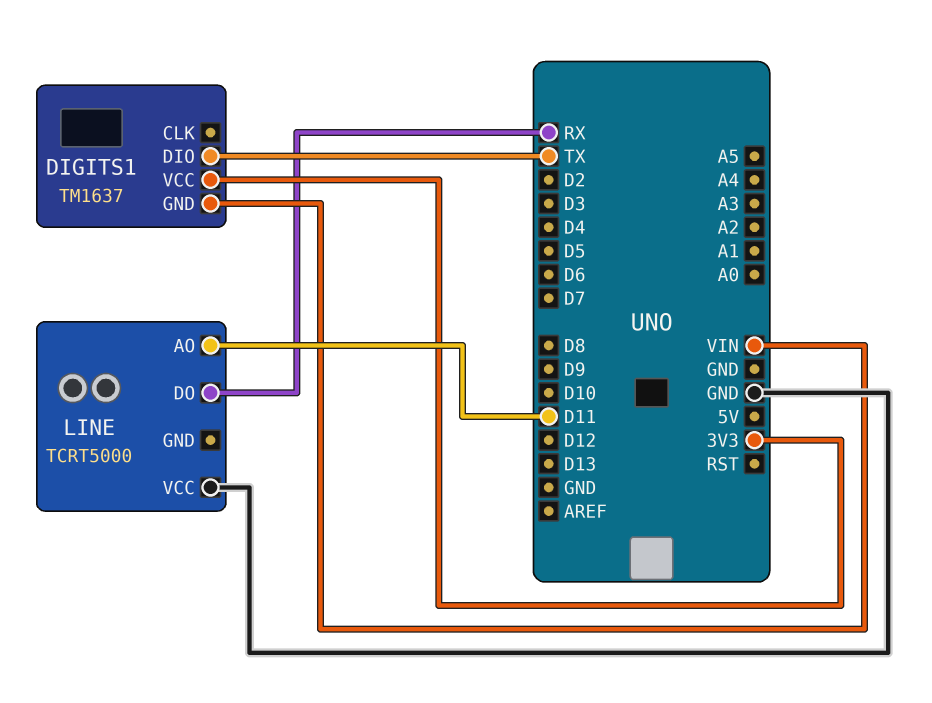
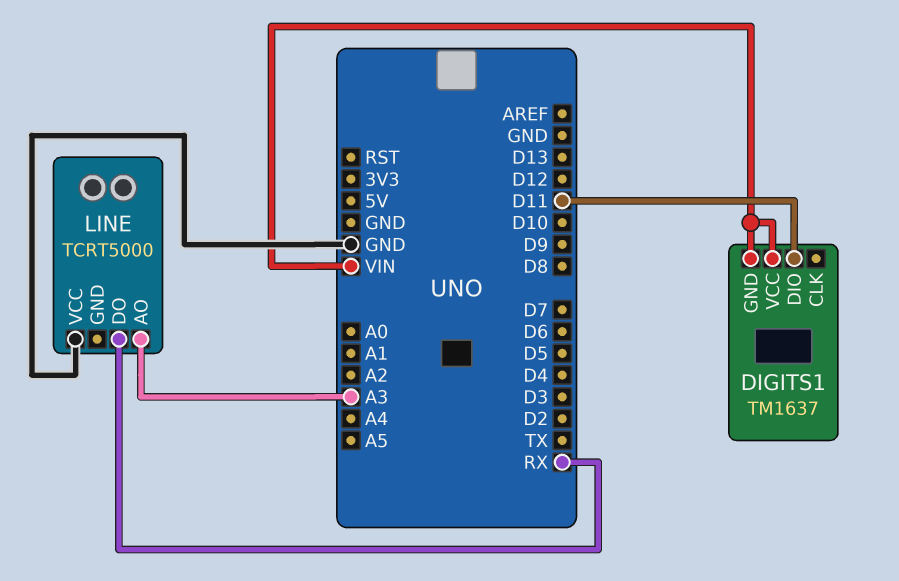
DIGITS1 pin DIO: TX -> D11
DIGITS1 pin VCC: 3V3 -> VIN
LINE pin AO: D11 -> A3

